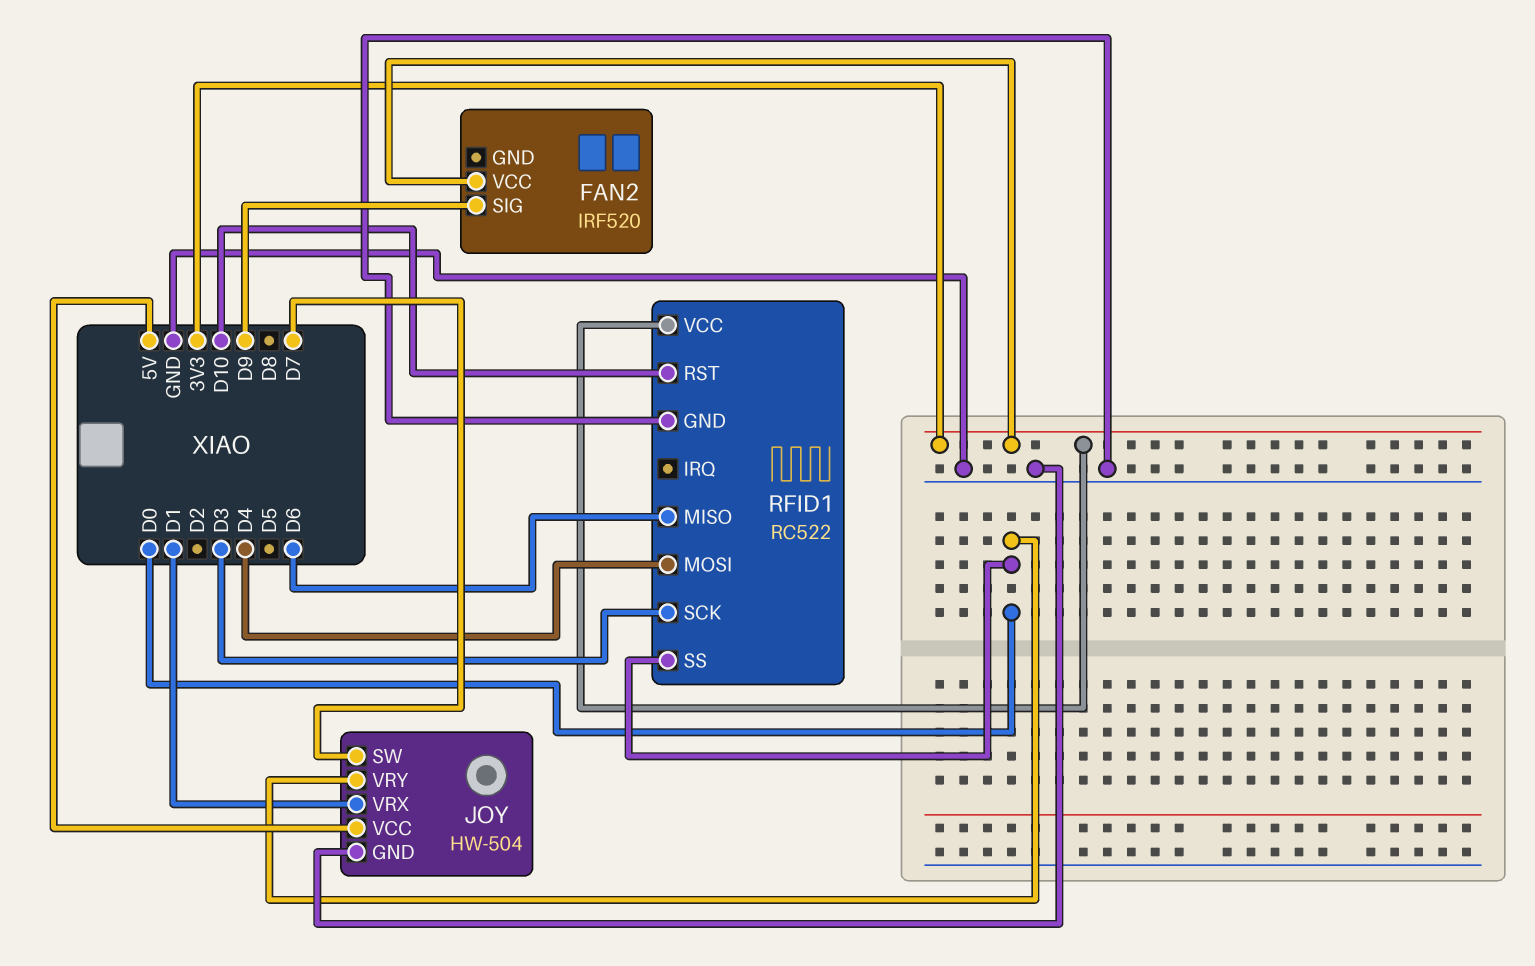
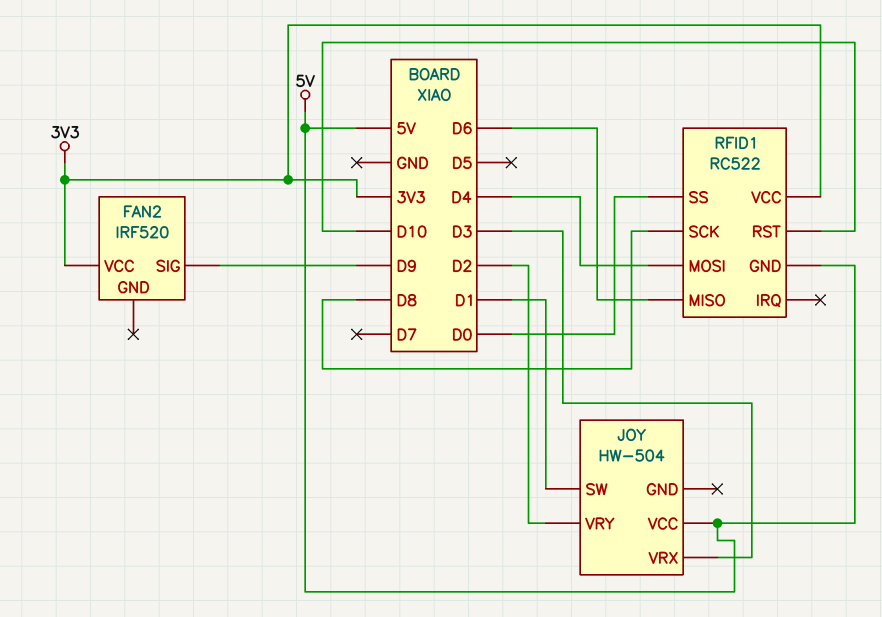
JOY pin GND: GND -> none
JOY pin SW: D7 -> D1
JOY pin VRX: D1 -> D3
JOY pin VRY: D0 -> D2
RFID1 pin GND: GND -> 5V
RFID1 pin SCK: D3 -> D8

